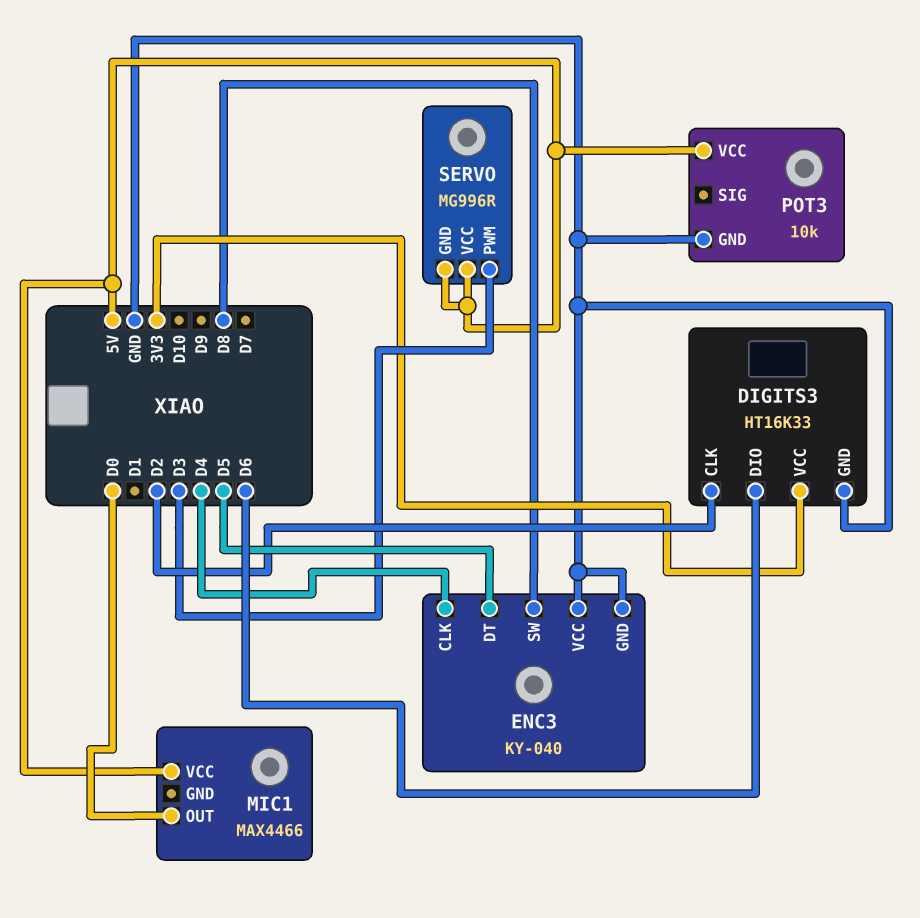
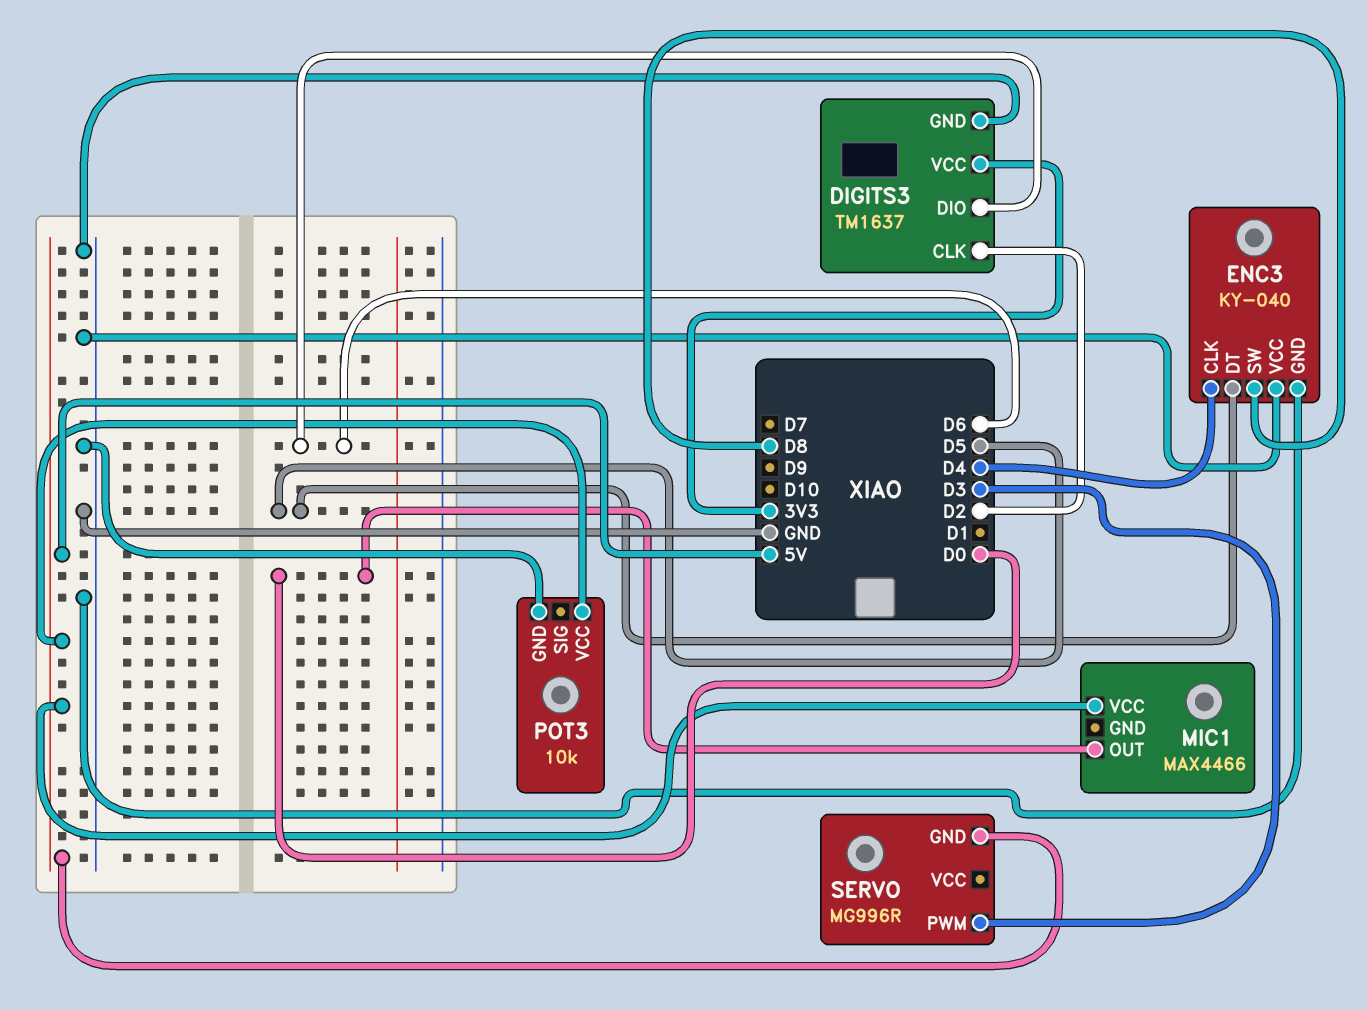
DIGITS3: HT16K33 -> TM1637
SERVO pin VCC: 5V -> none

